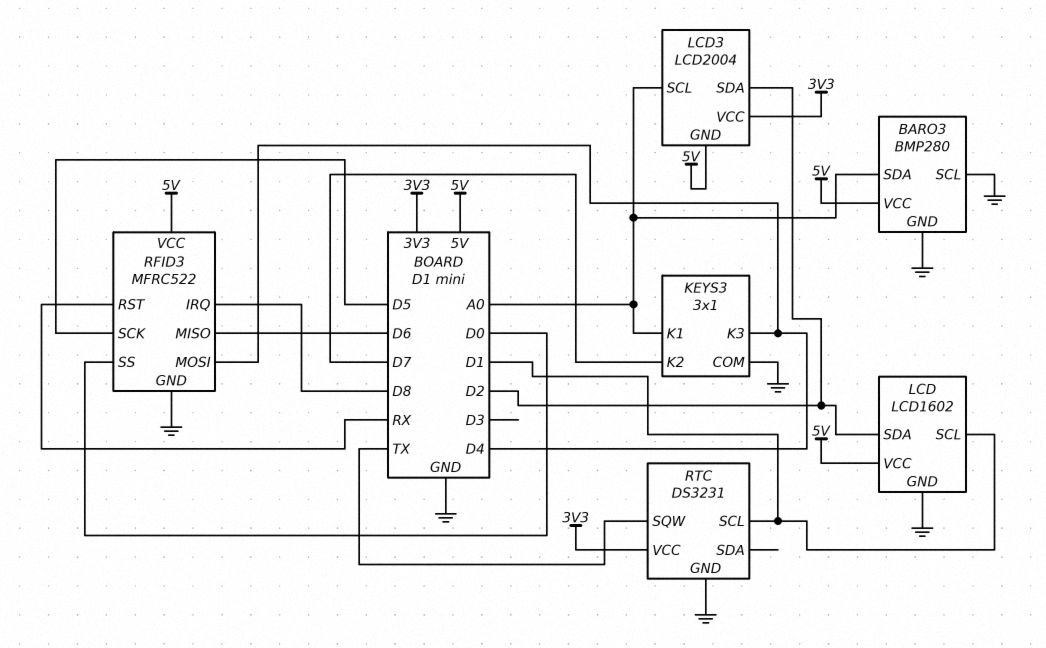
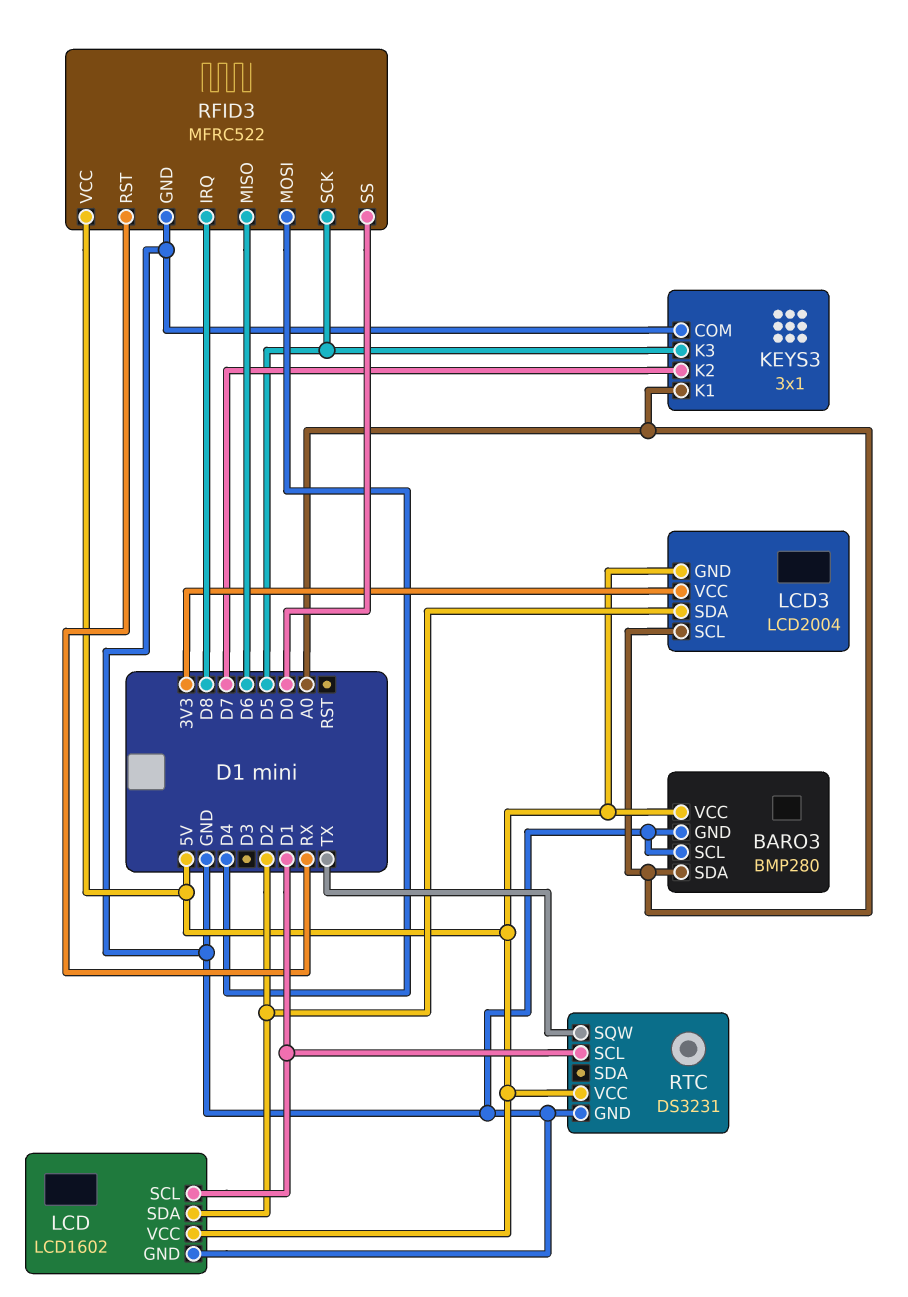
KEYS3 pin K3: D4 -> D5
RTC pin VCC: 3V3 -> 5V

